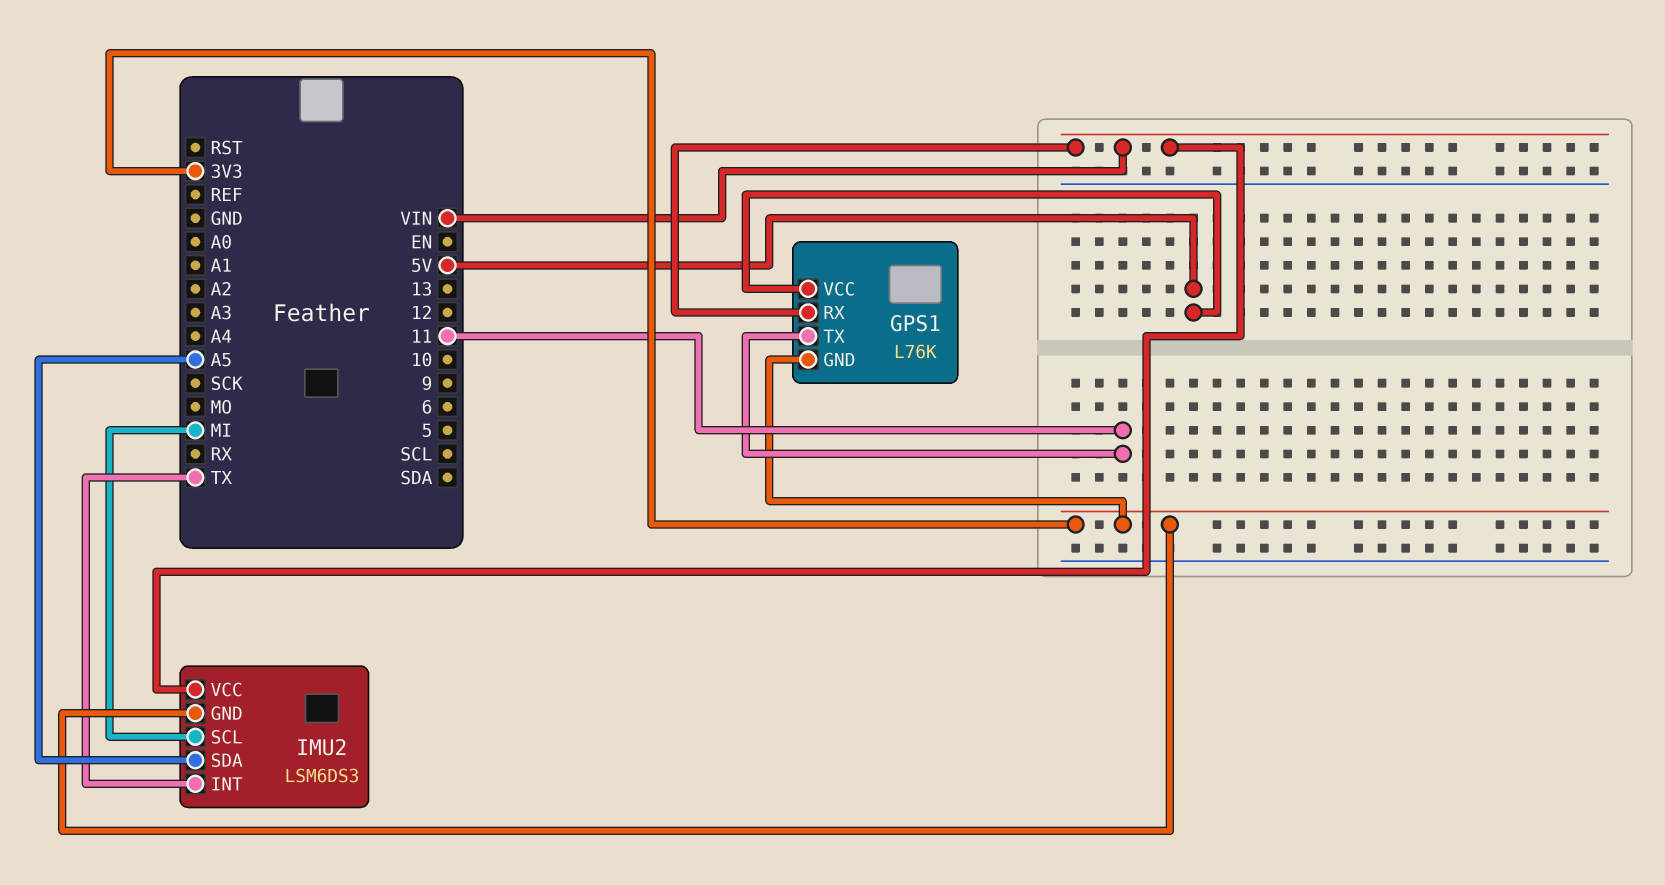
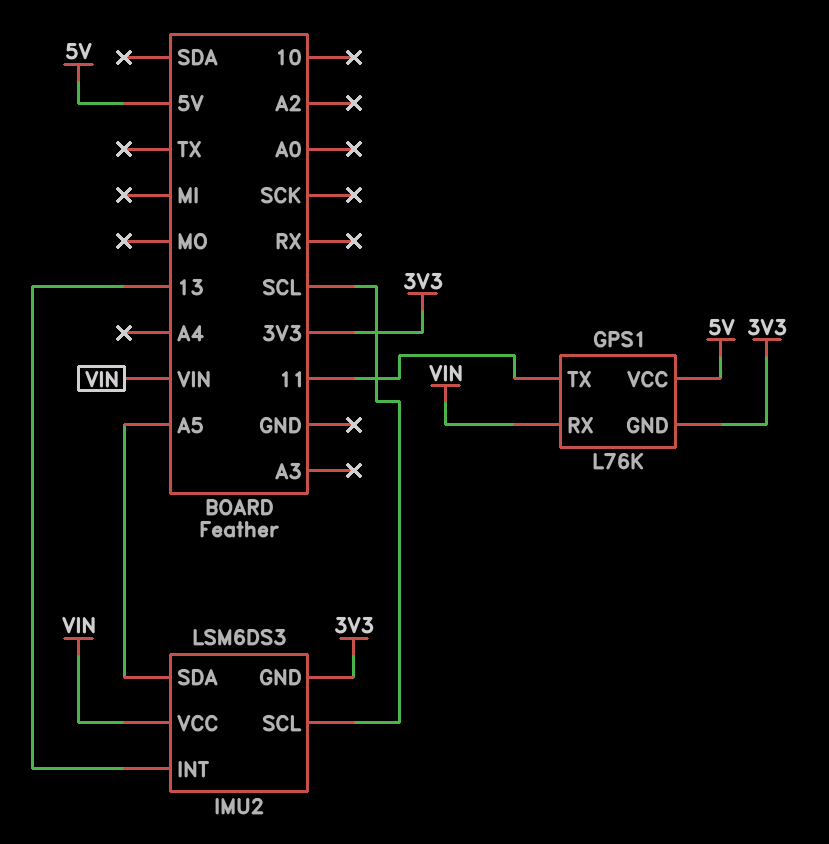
IMU2 pin INT: TX -> 13
IMU2 pin SCL: MI -> SCL

